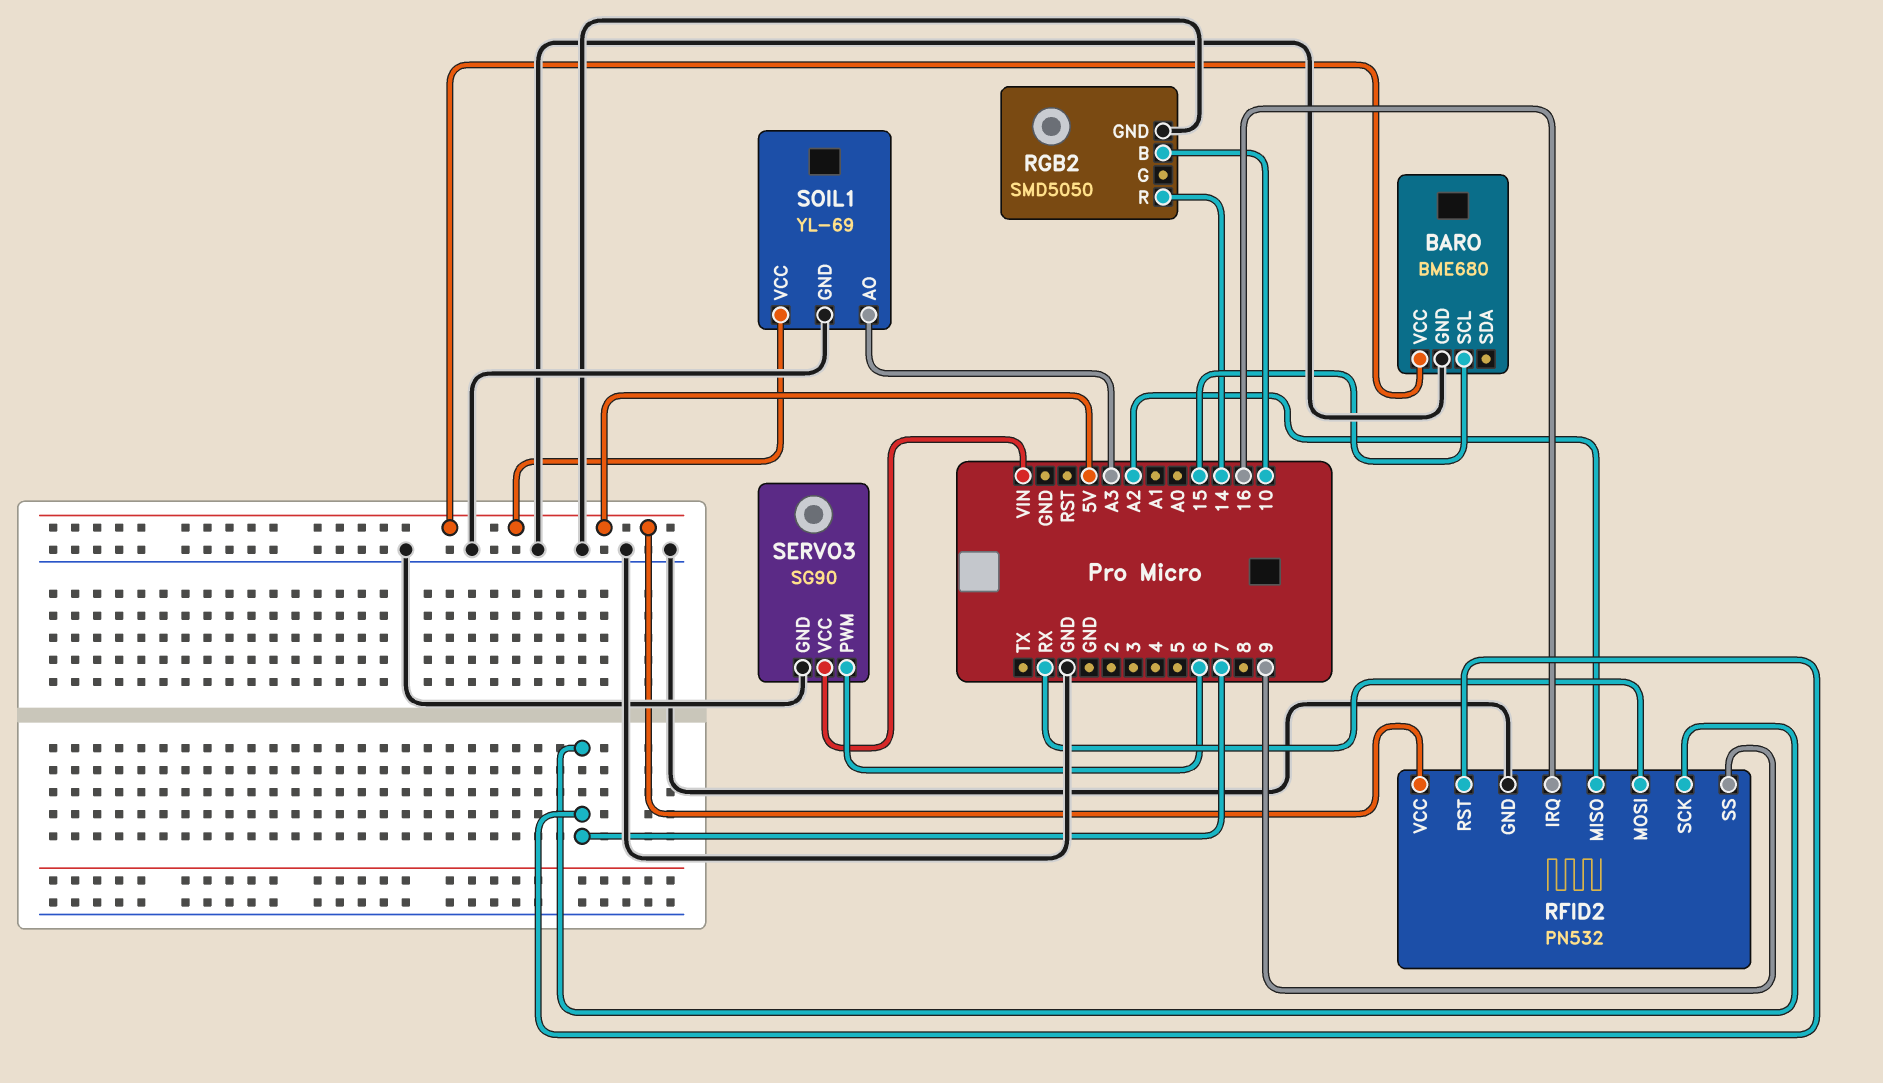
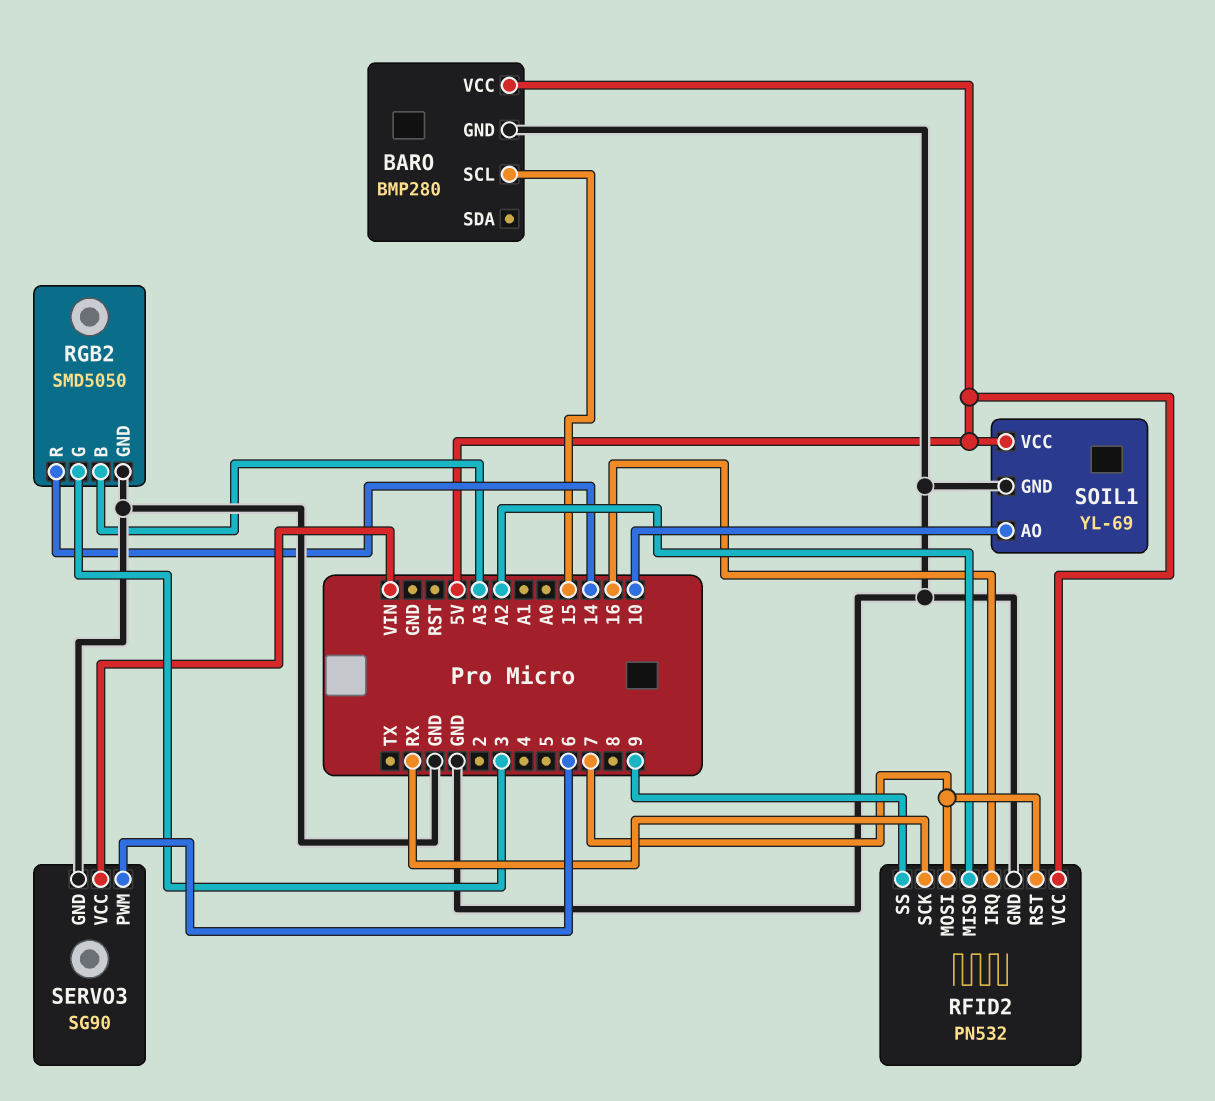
BARO: BME680 -> BMP280
RFID2 pin MOSI: RX -> 7
RFID2 pin SCK: 7 -> RX
RGB2 pin B: 10 -> A3
RGB2 pin G: none -> 3
SOIL1 pin AO: A3 -> 10

